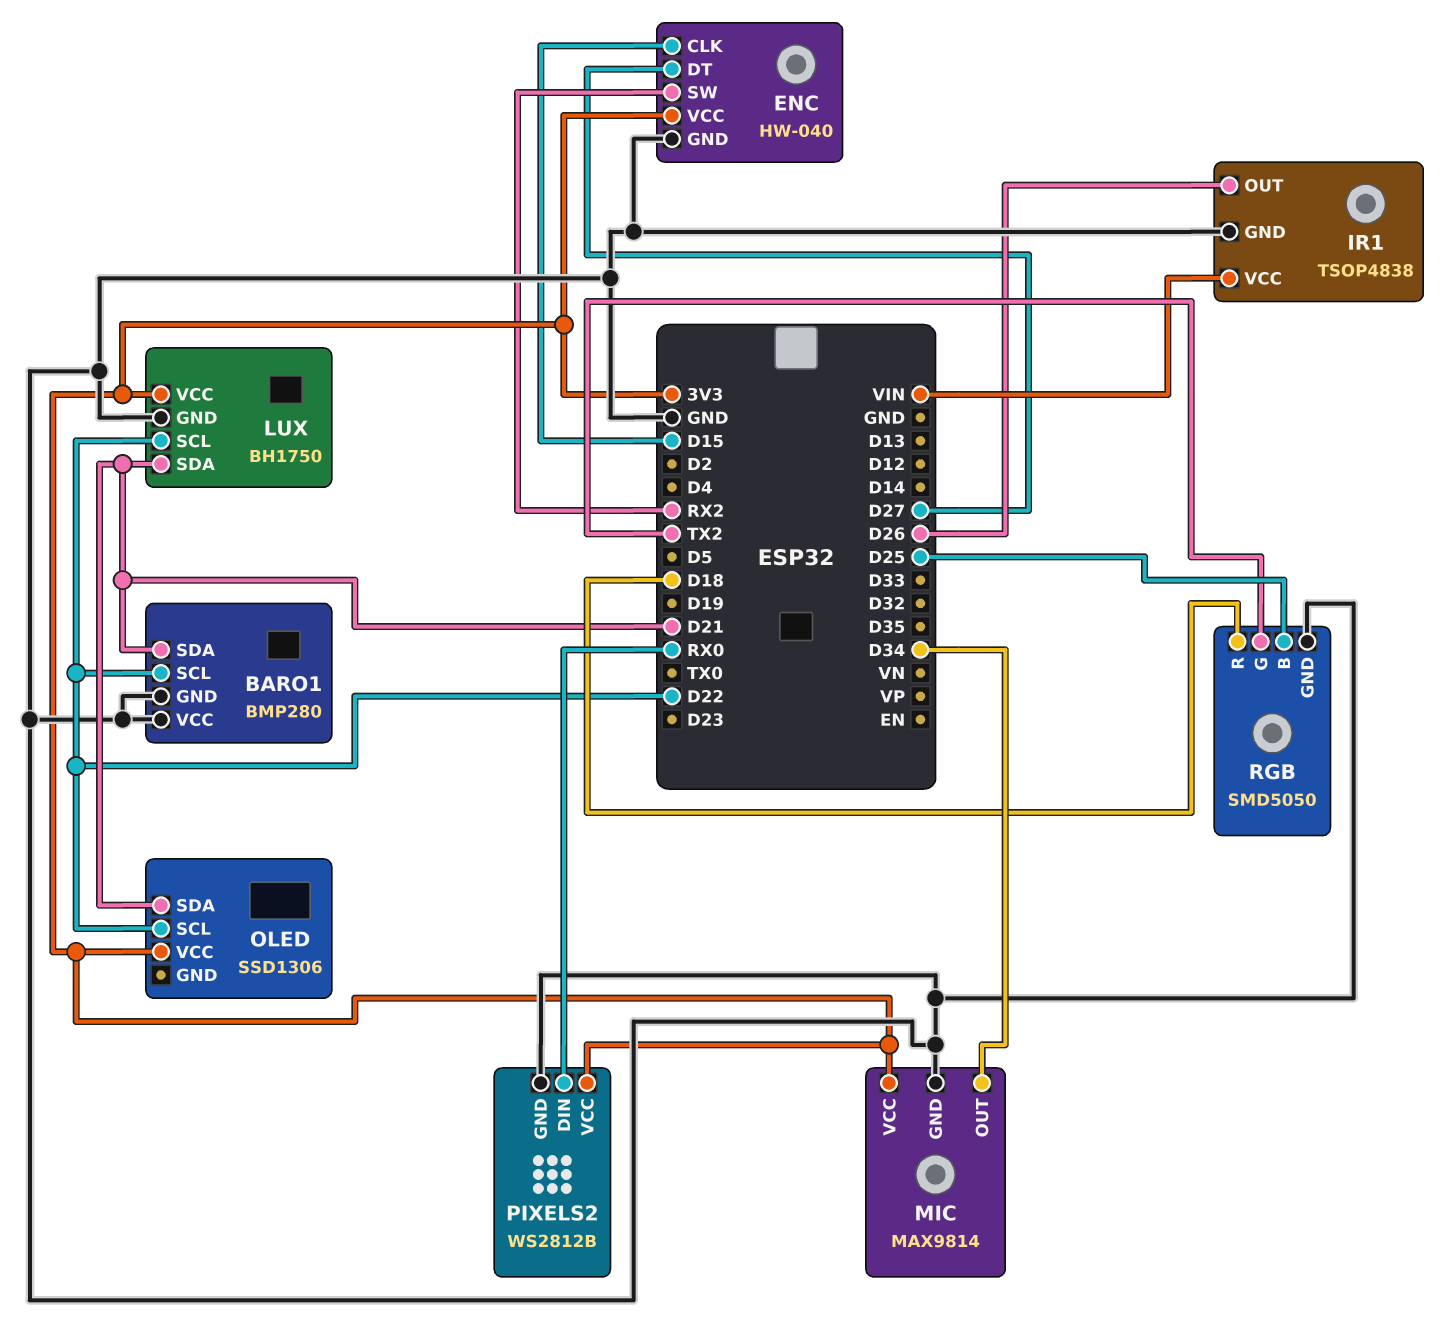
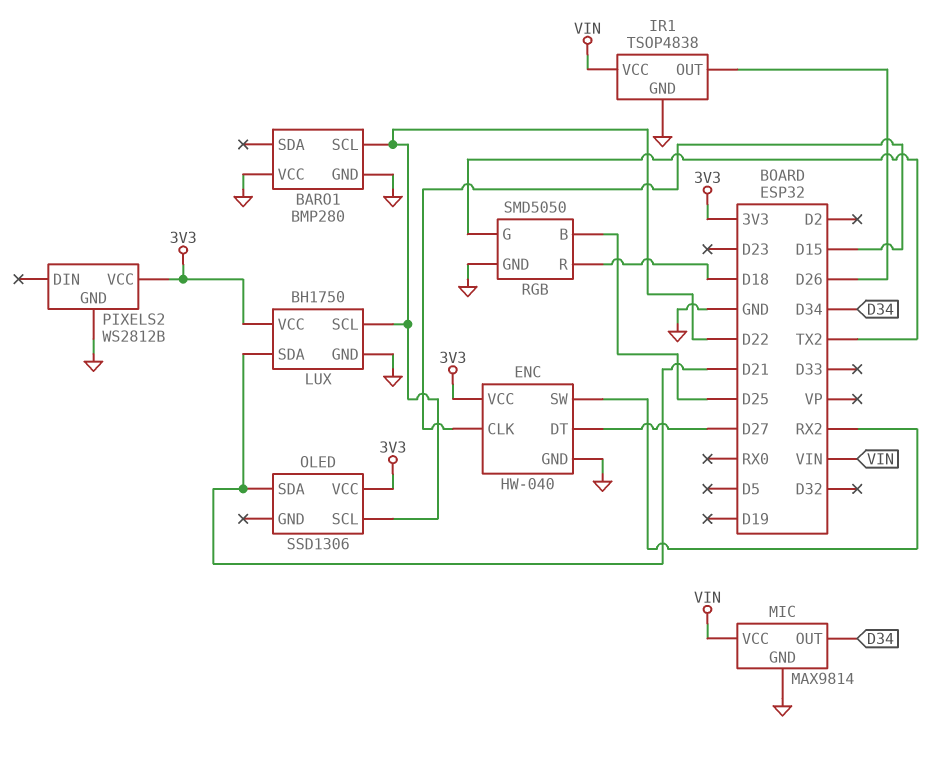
BARO1 pin SDA: D21 -> none
MIC pin VCC: 3V3 -> VIN
PIXELS2 pin DIN: RX0 -> none

